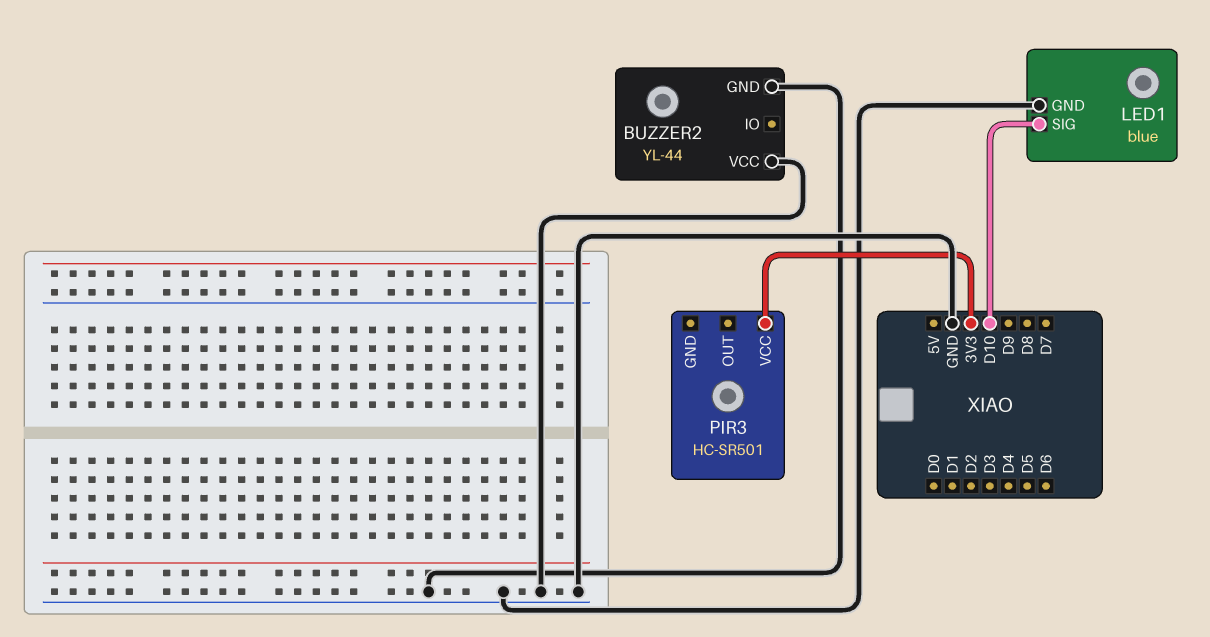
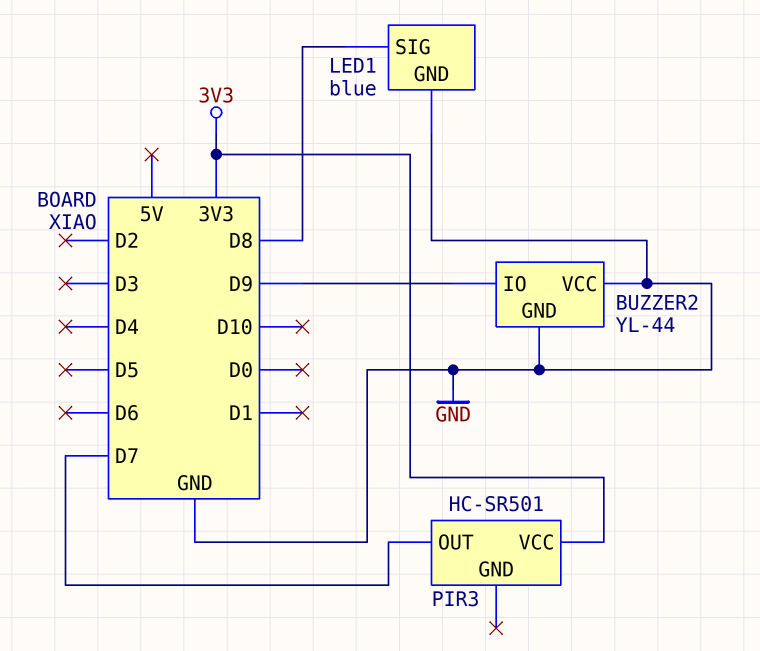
BUZZER2 pin IO: none -> D9
LED1 pin SIG: D10 -> D8
PIR3 pin OUT: none -> D7

